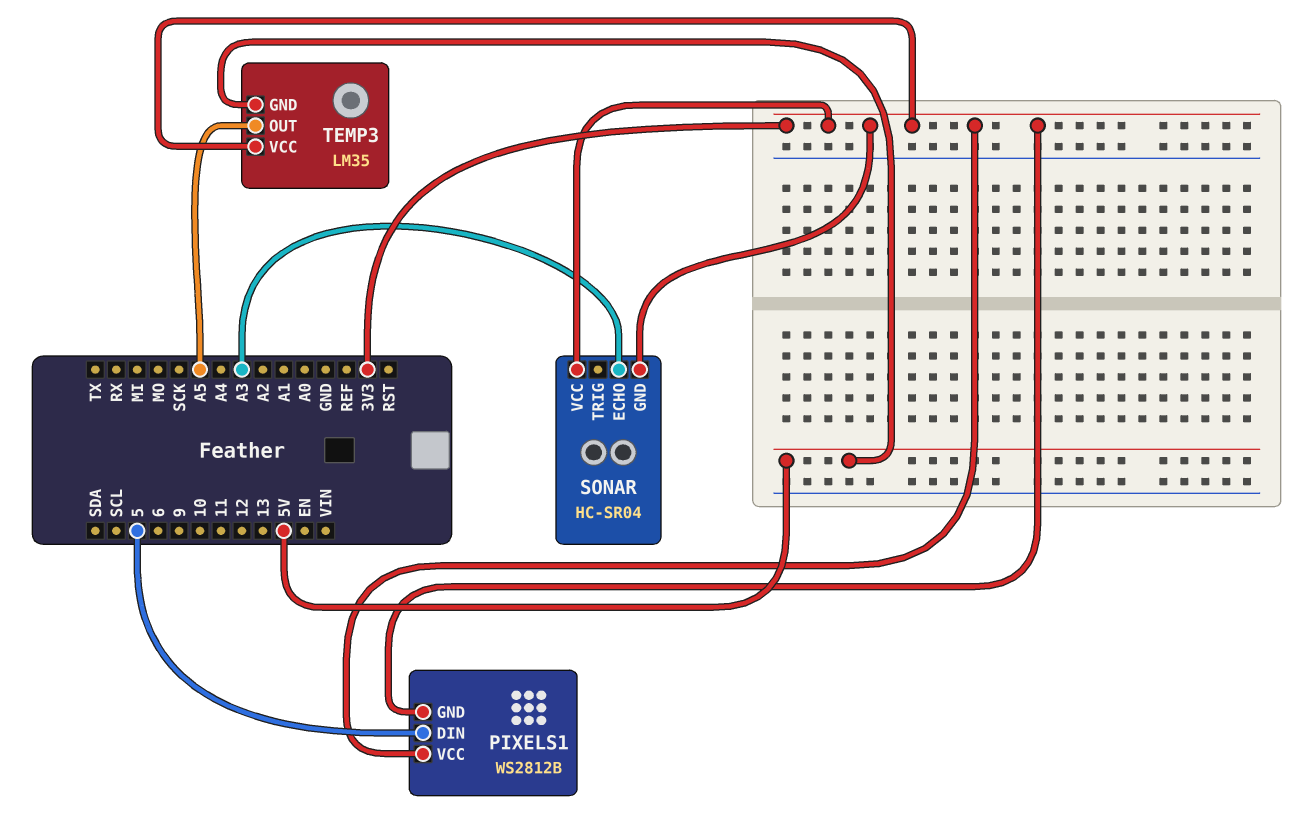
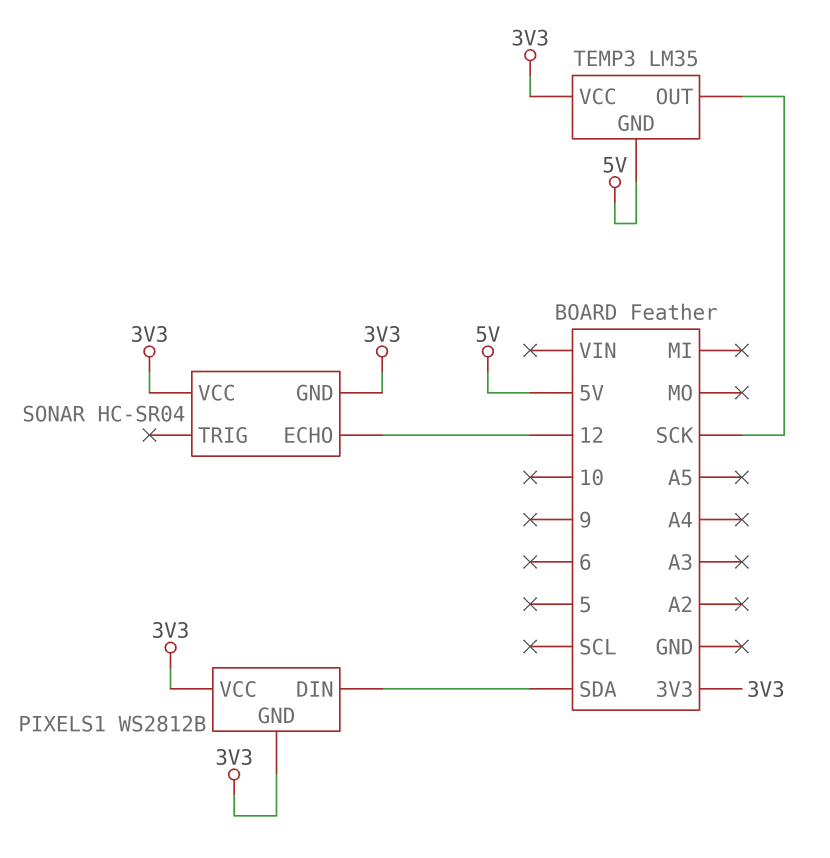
PIXELS1 pin DIN: 5 -> SDA
SONAR pin ECHO: A3 -> 12
TEMP3 pin OUT: A5 -> SCK

